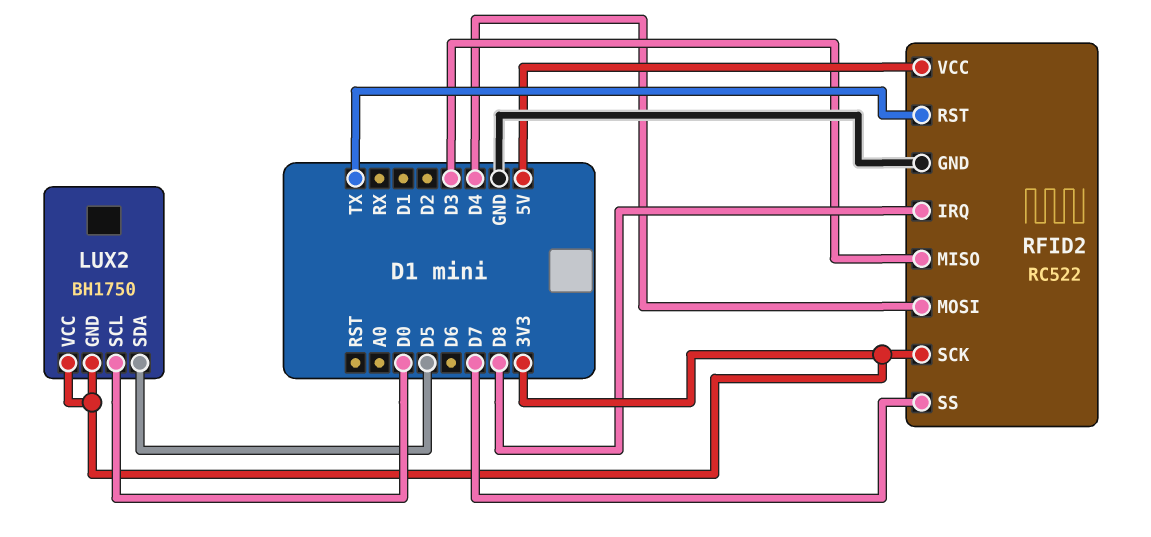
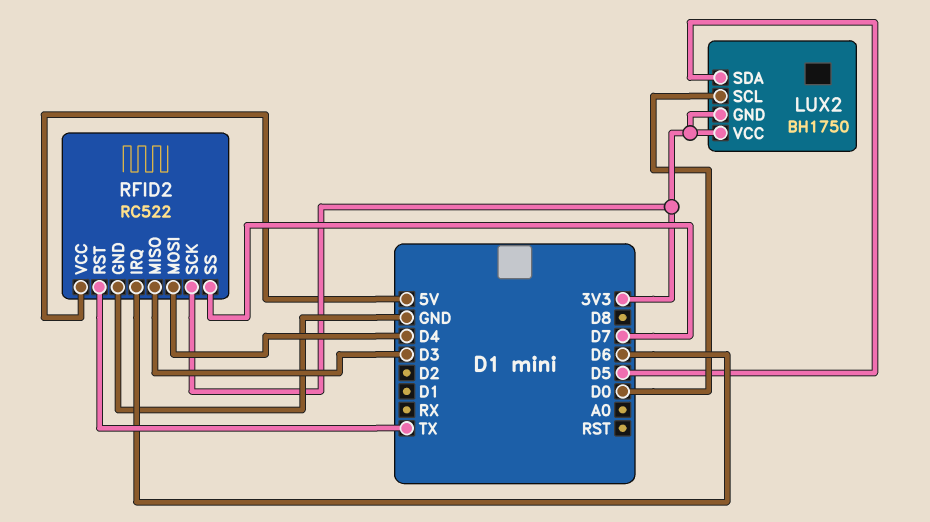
RFID2 pin IRQ: D8 -> D6

